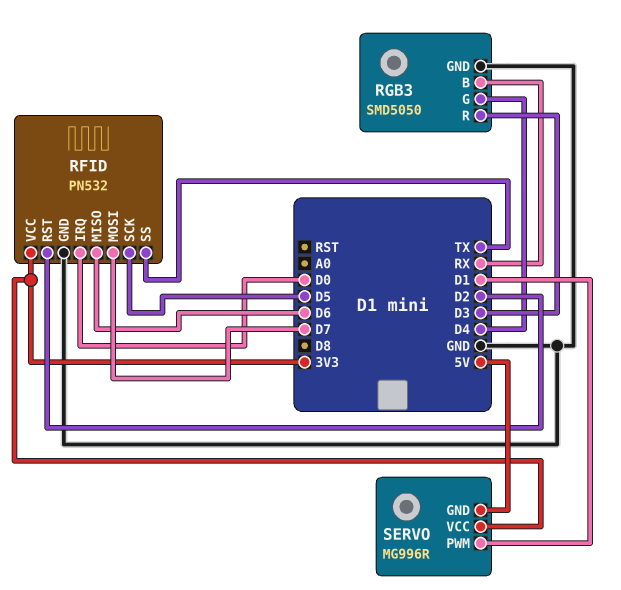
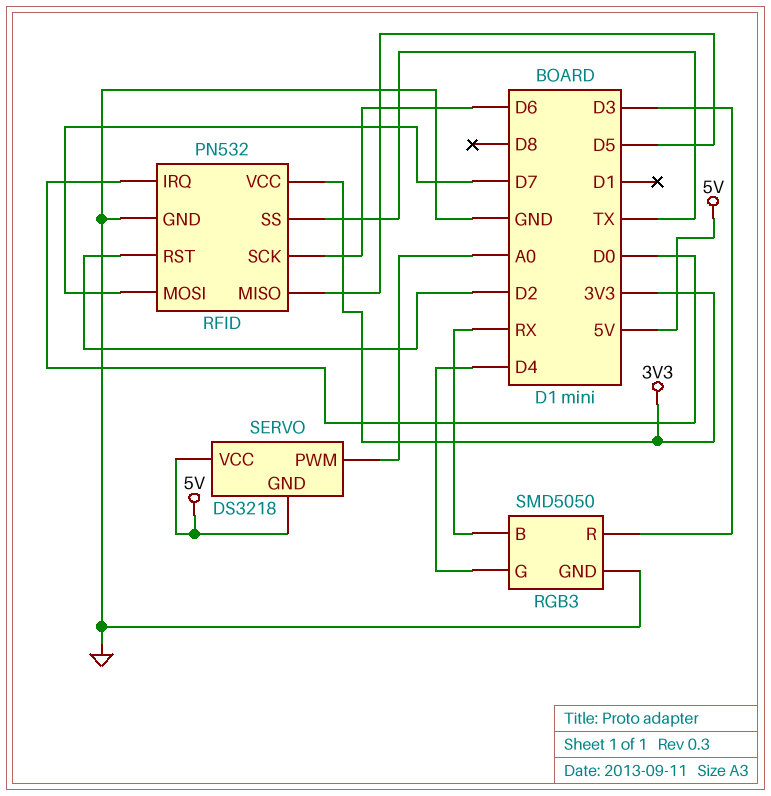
RFID pin MISO: D6 -> D5
RFID pin SCK: D5 -> D6
SERVO: MG996R -> DS3218
SERVO pin PWM: D1 -> A0
SERVO pin VCC: 3V3 -> 5V

